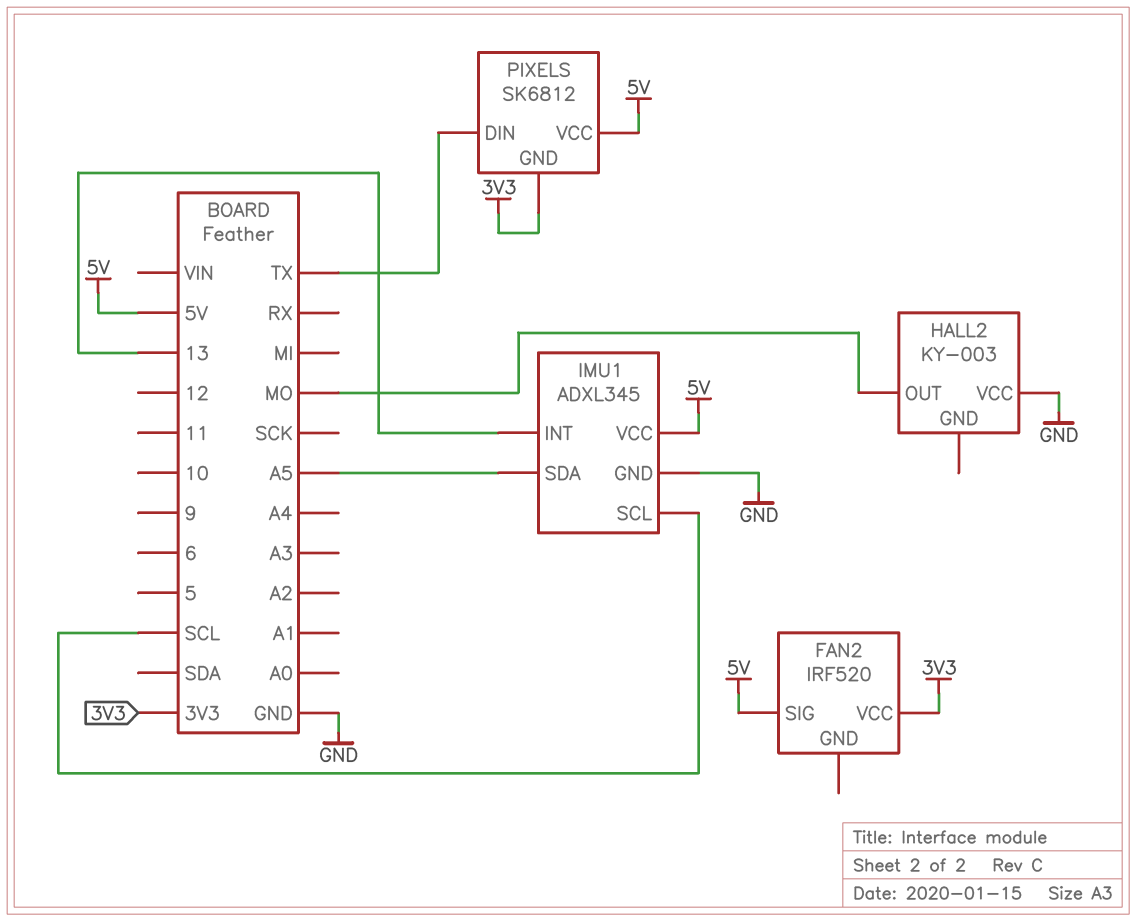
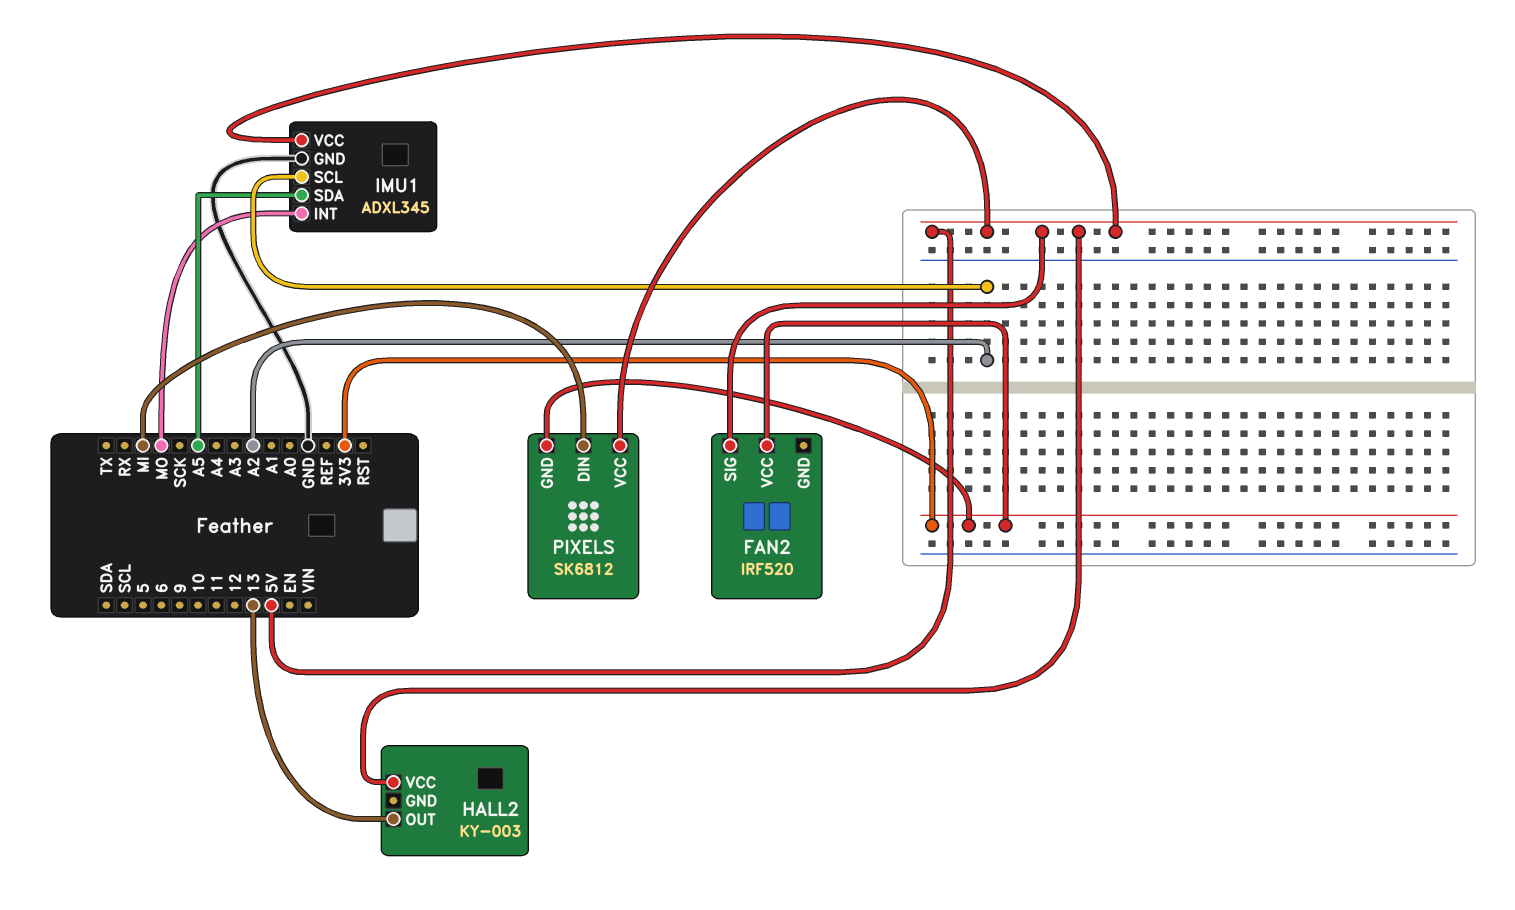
HALL2 pin OUT: MO -> 13
HALL2 pin VCC: GND -> 5V
IMU1 pin INT: 13 -> MO
IMU1 pin SCL: SCL -> A2
PIXELS pin DIN: TX -> MI

